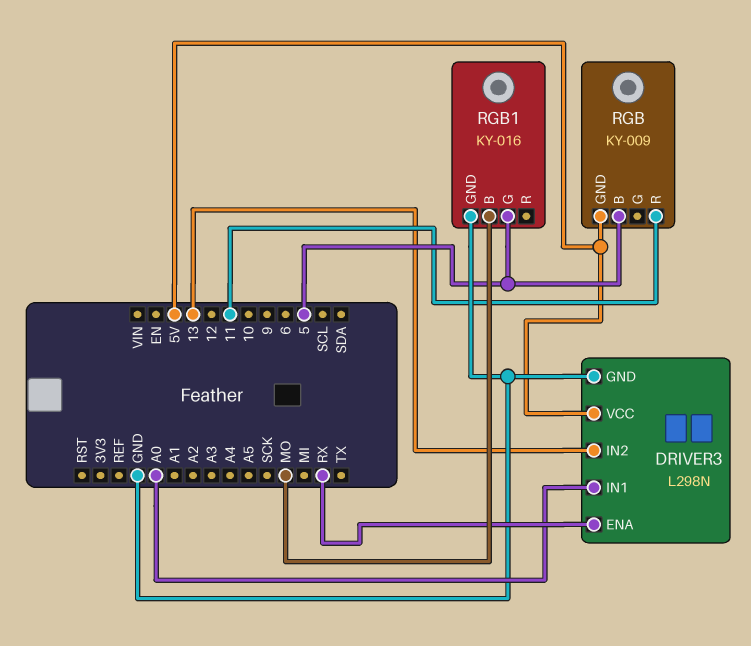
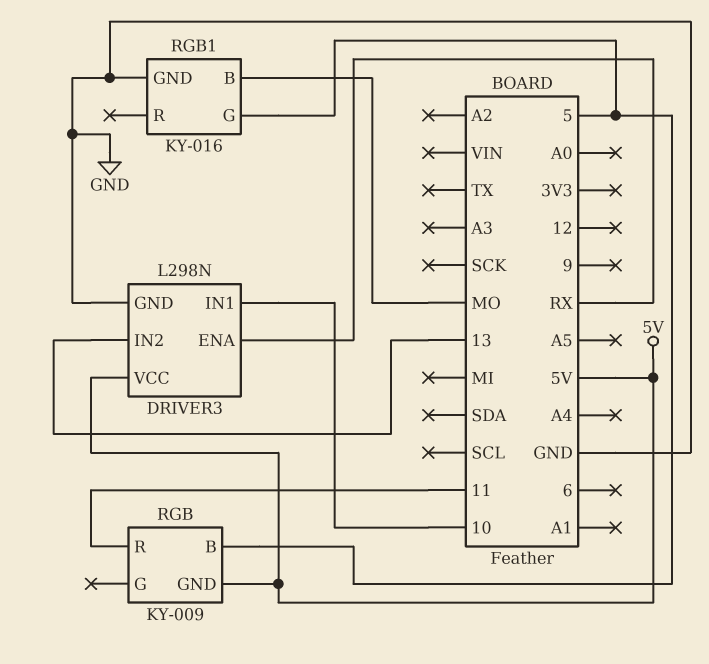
DRIVER3 pin IN1: A0 -> 10

